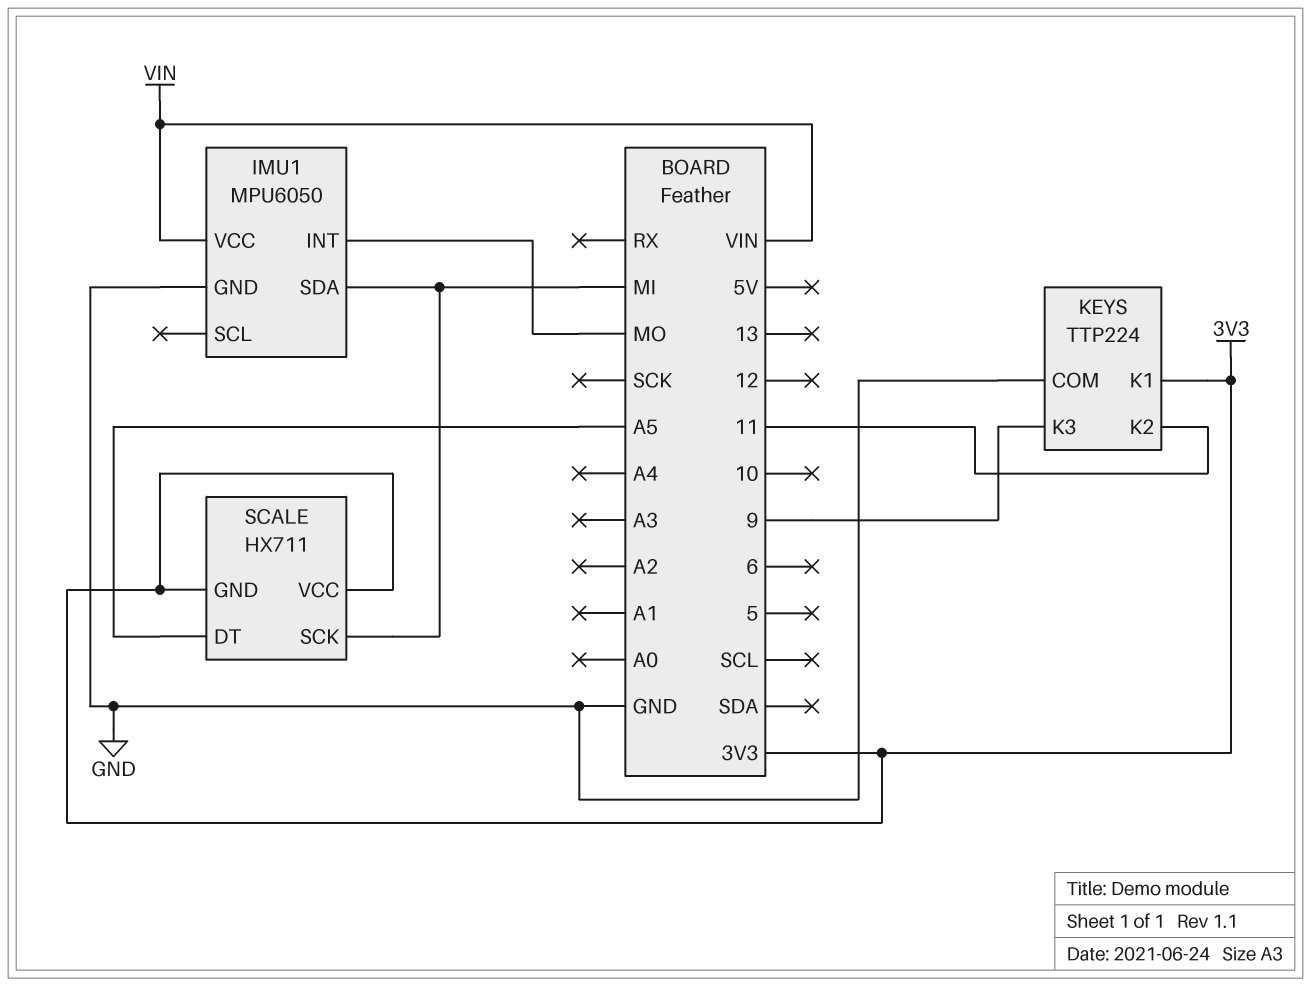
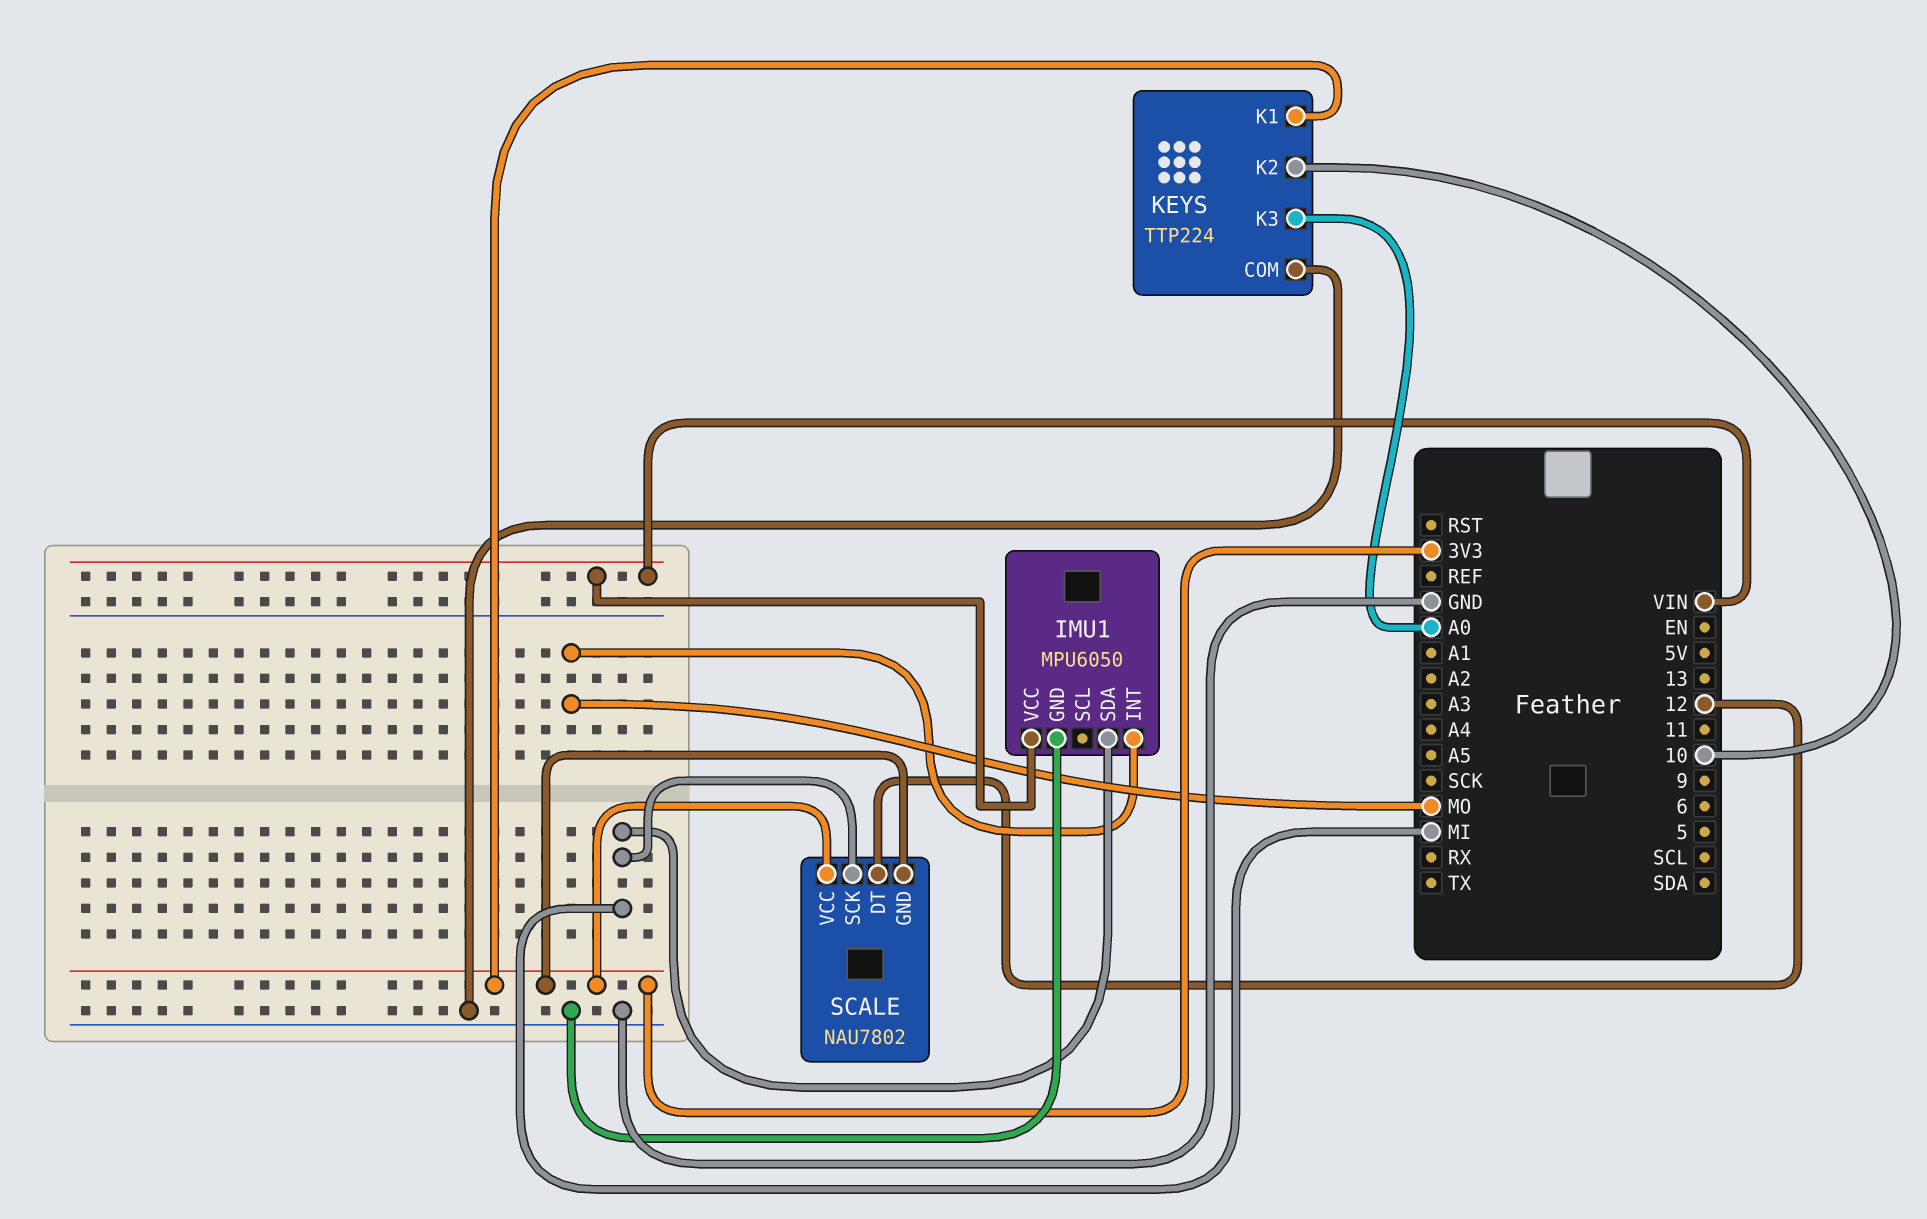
KEYS pin K2: 11 -> 10
KEYS pin K3: 9 -> A0
SCALE: HX711 -> NAU7802
SCALE pin DT: A5 -> 12

